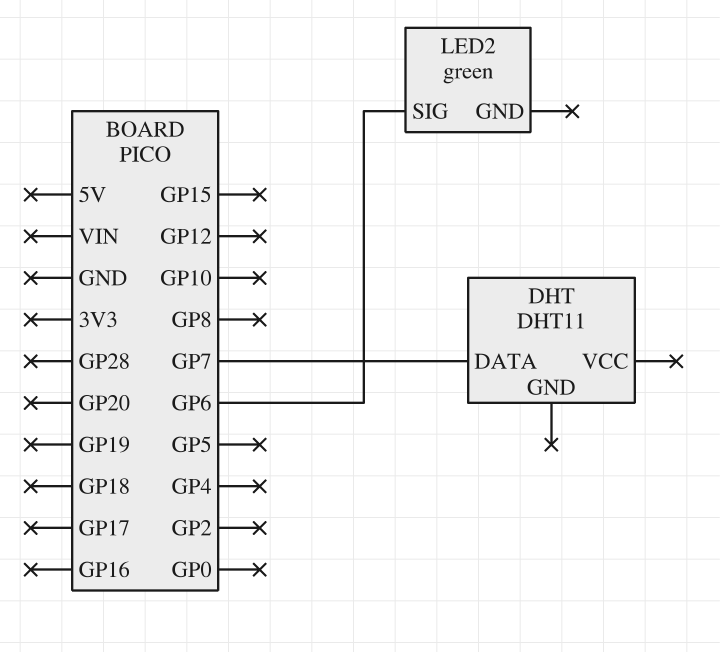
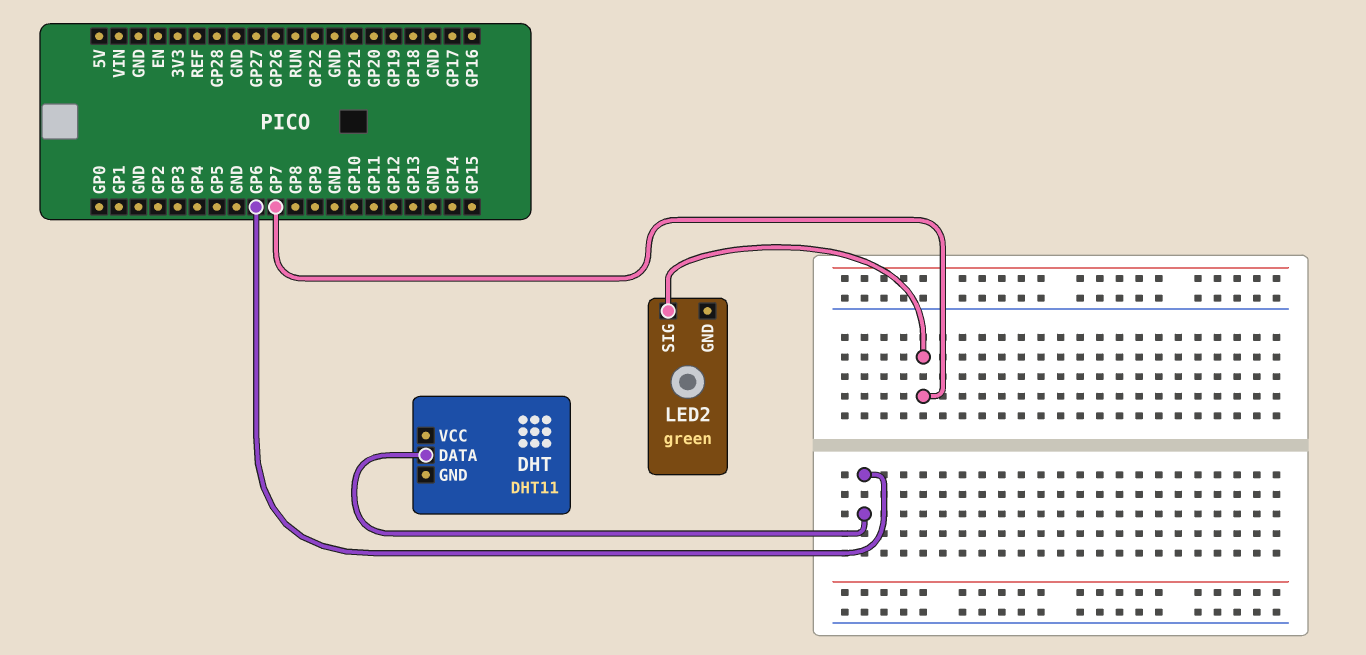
DHT pin DATA: GP7 -> GP6
LED2 pin SIG: GP6 -> GP7

